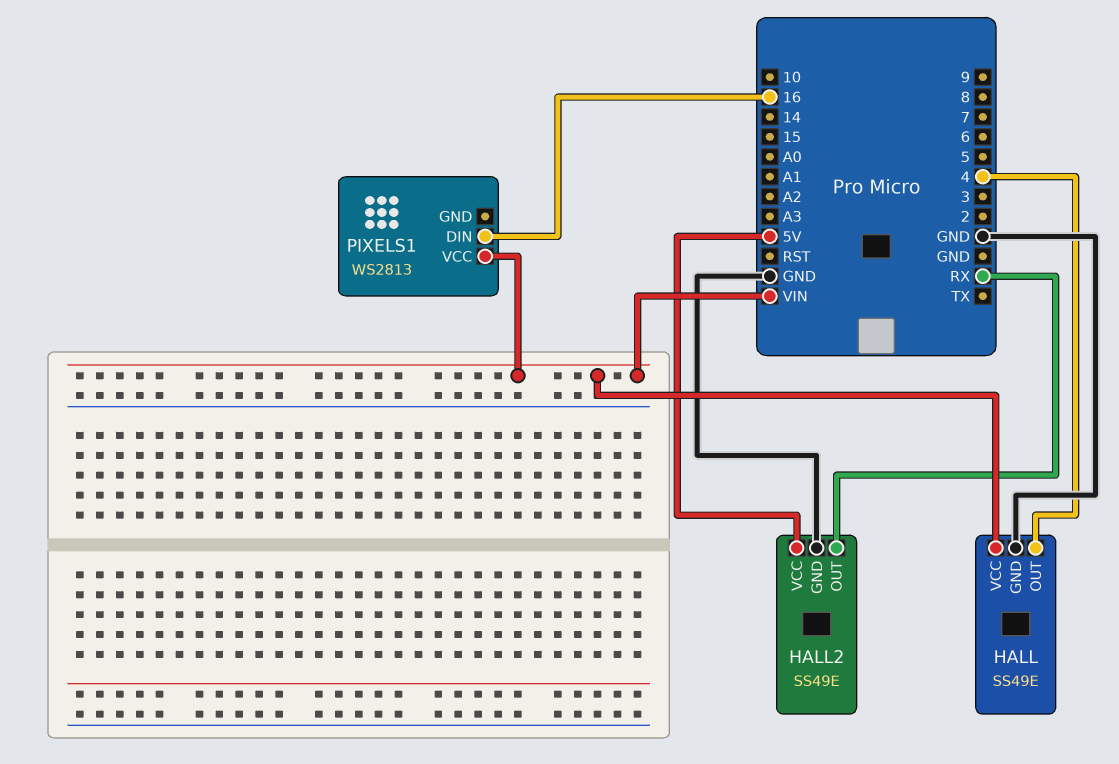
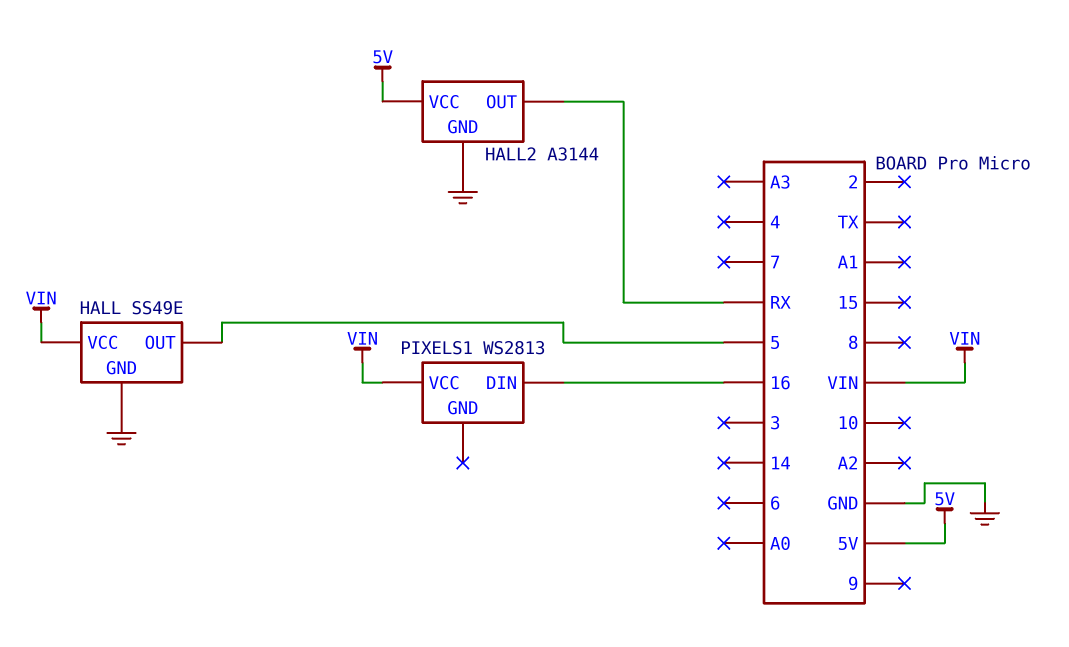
HALL pin OUT: 4 -> 5
HALL2: SS49E -> A3144

